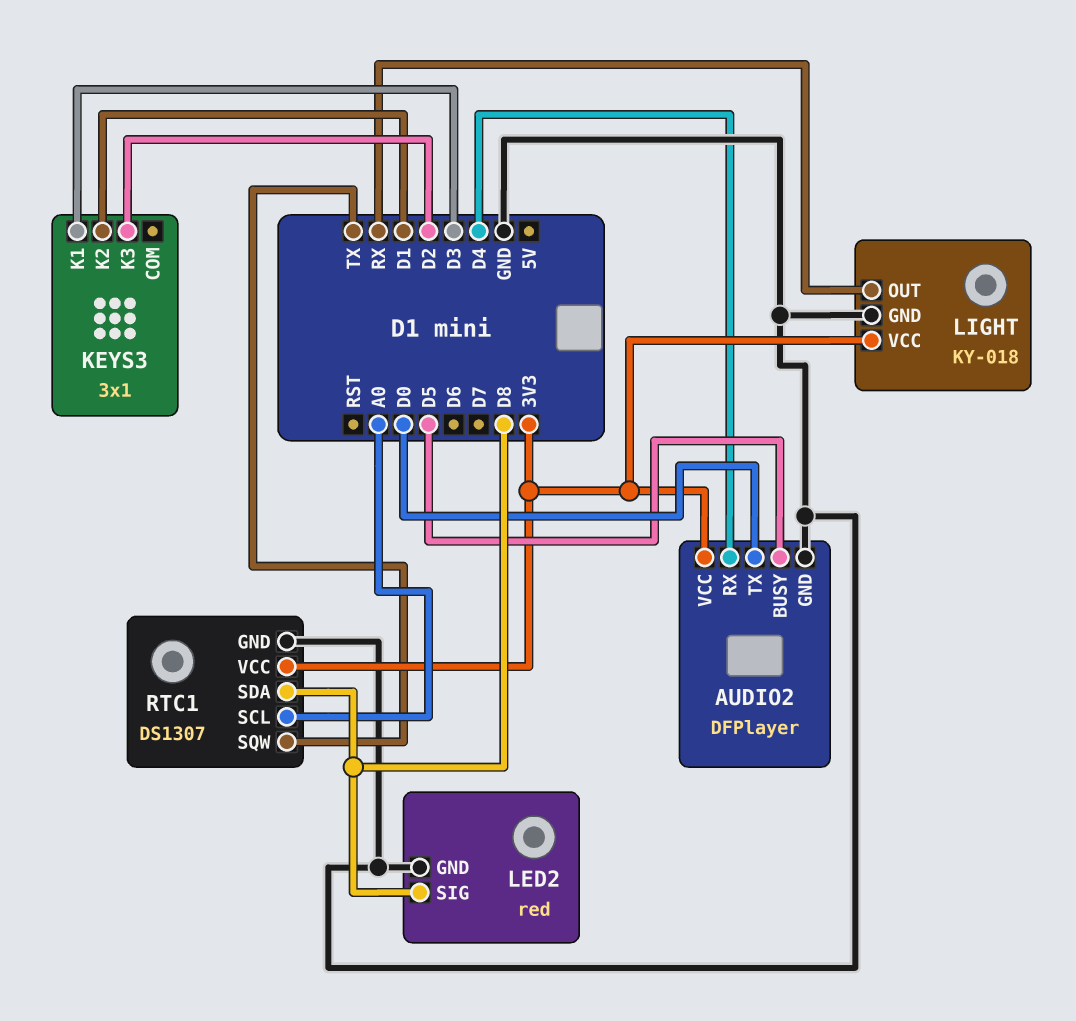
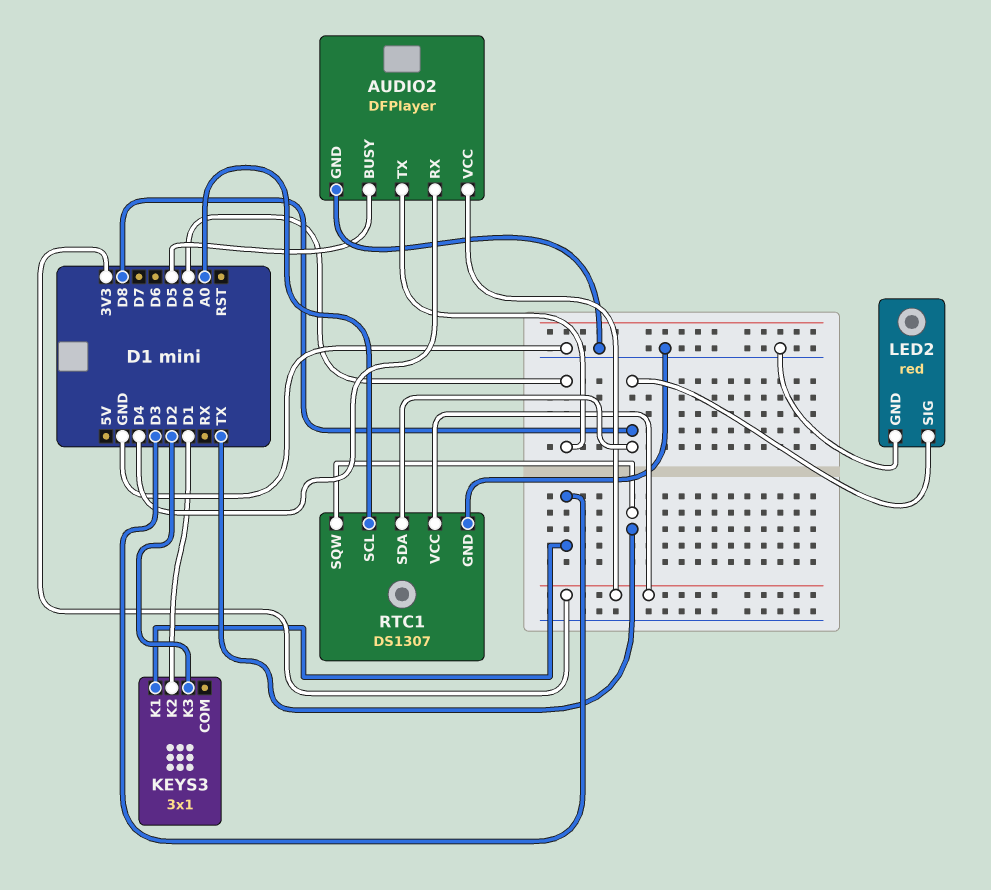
LIGHT: KY-018 -> none
LIGHT pin GND: GND -> none
LIGHT pin OUT: RX -> none
LIGHT pin VCC: 3V3 -> none

